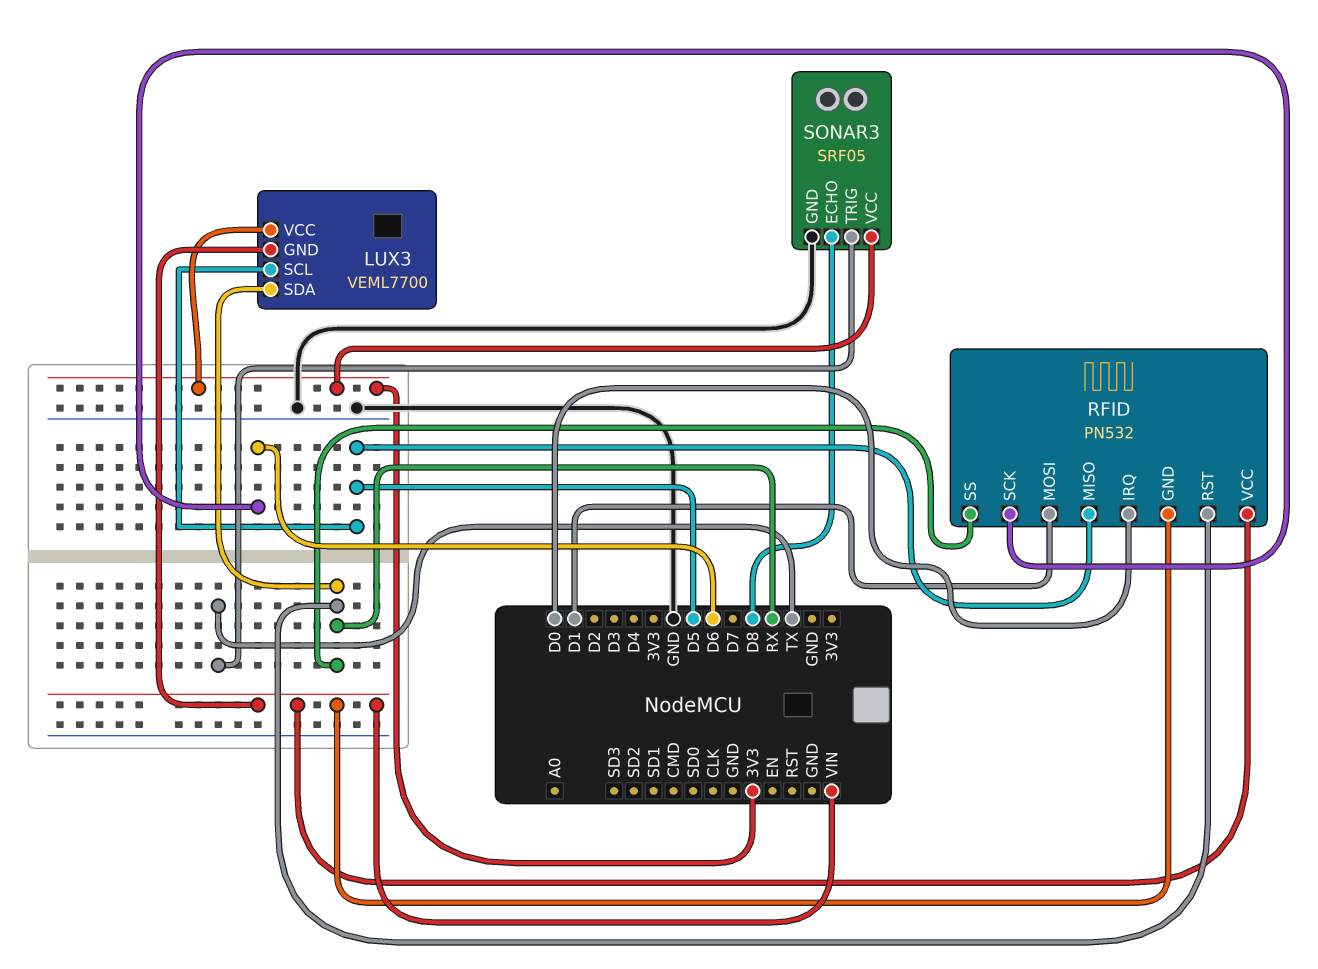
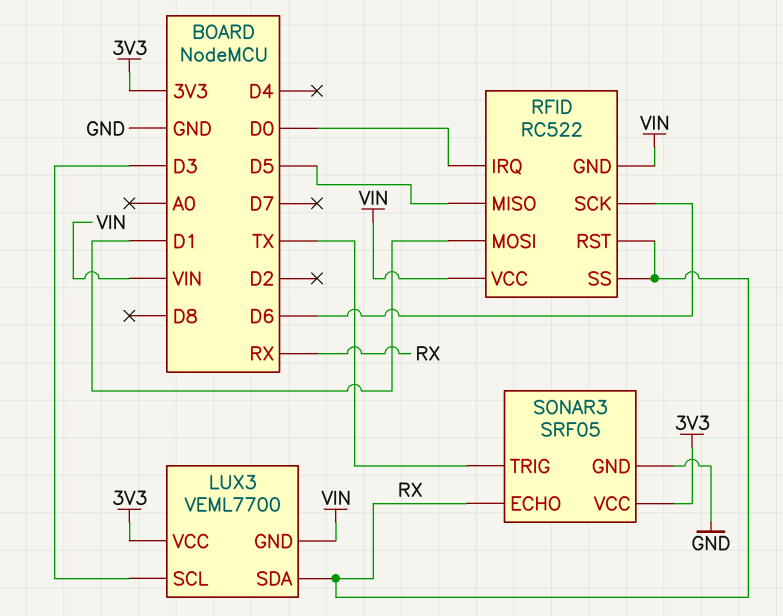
LUX3 pin SCL: D5 -> D3
RFID: PN532 -> RC522
SONAR3 pin ECHO: D8 -> RX

